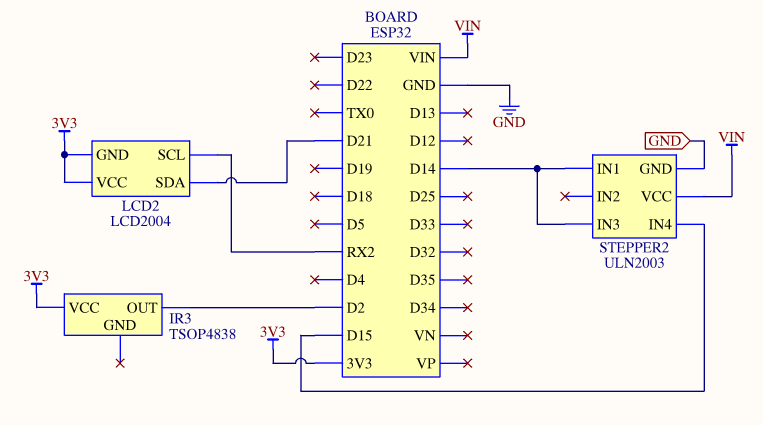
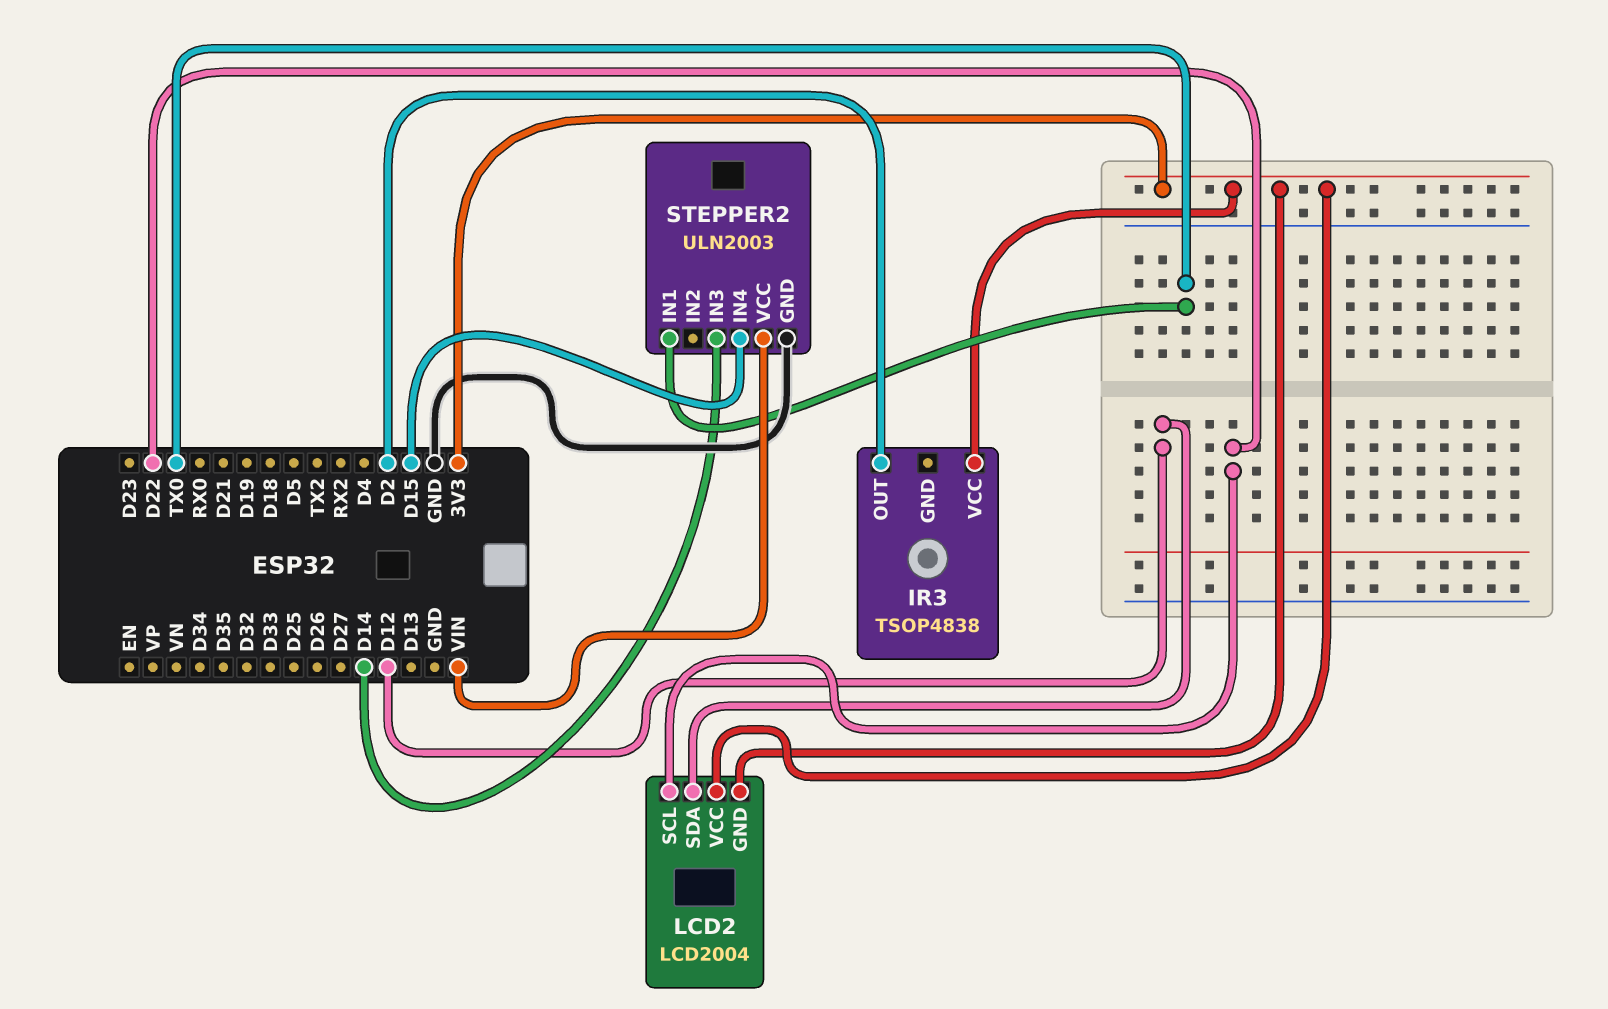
LCD2 pin SCL: RX2 -> D22
LCD2 pin SDA: D21 -> D12
STEPPER2 pin IN1: D14 -> TX0

